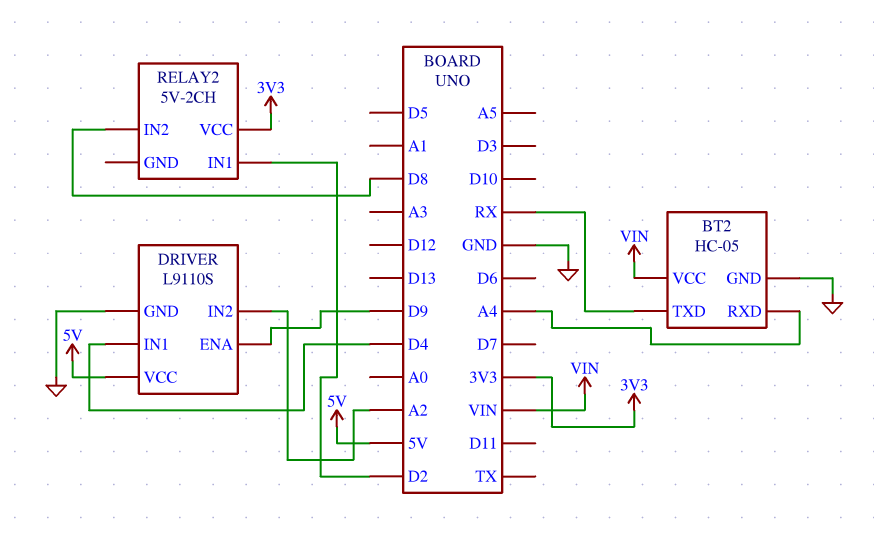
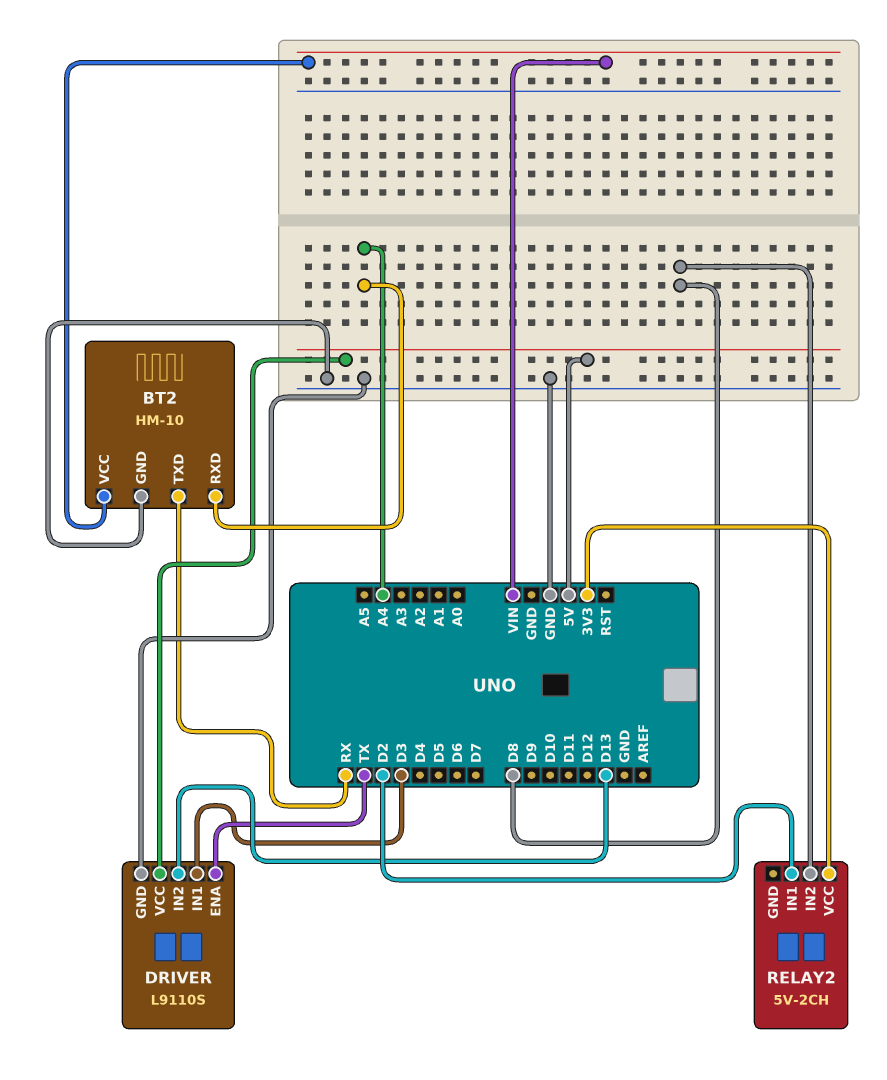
BT2: HC-05 -> HM-10
DRIVER pin ENA: D9 -> TX
DRIVER pin IN1: D4 -> D3
DRIVER pin IN2: A2 -> D13

